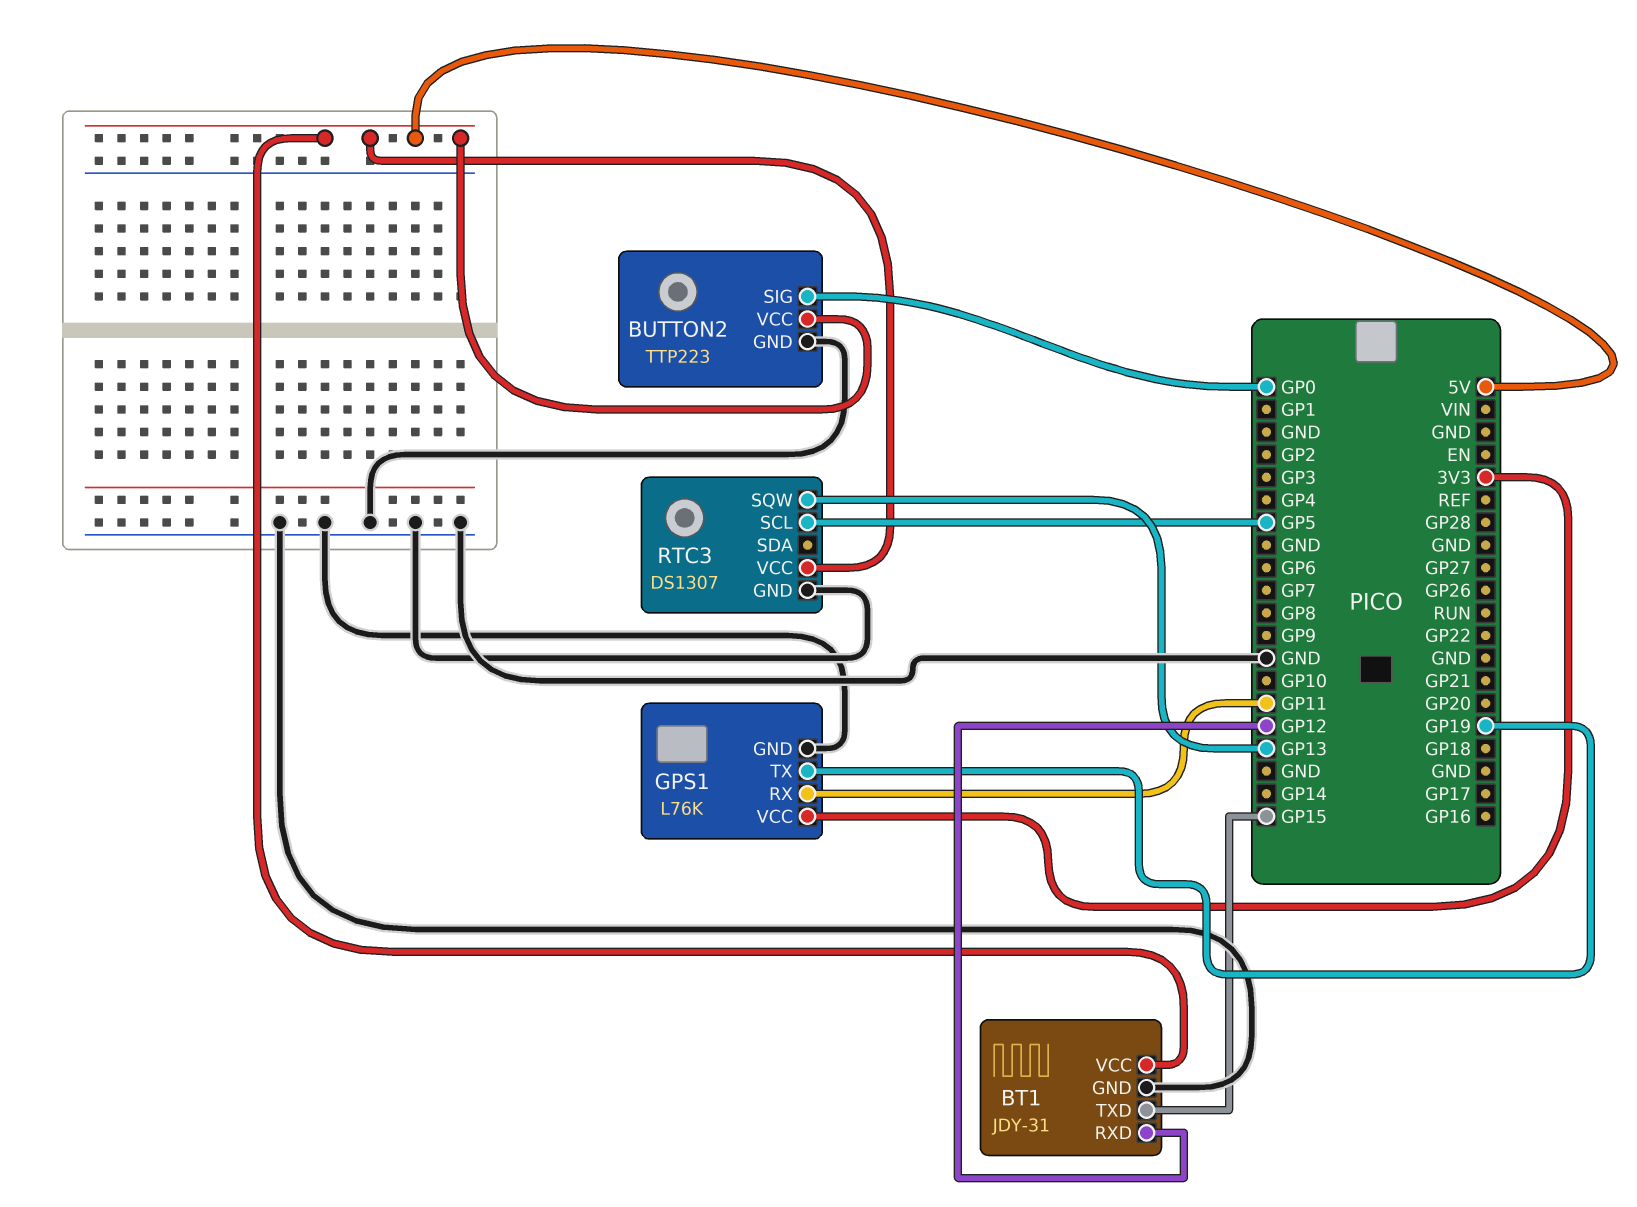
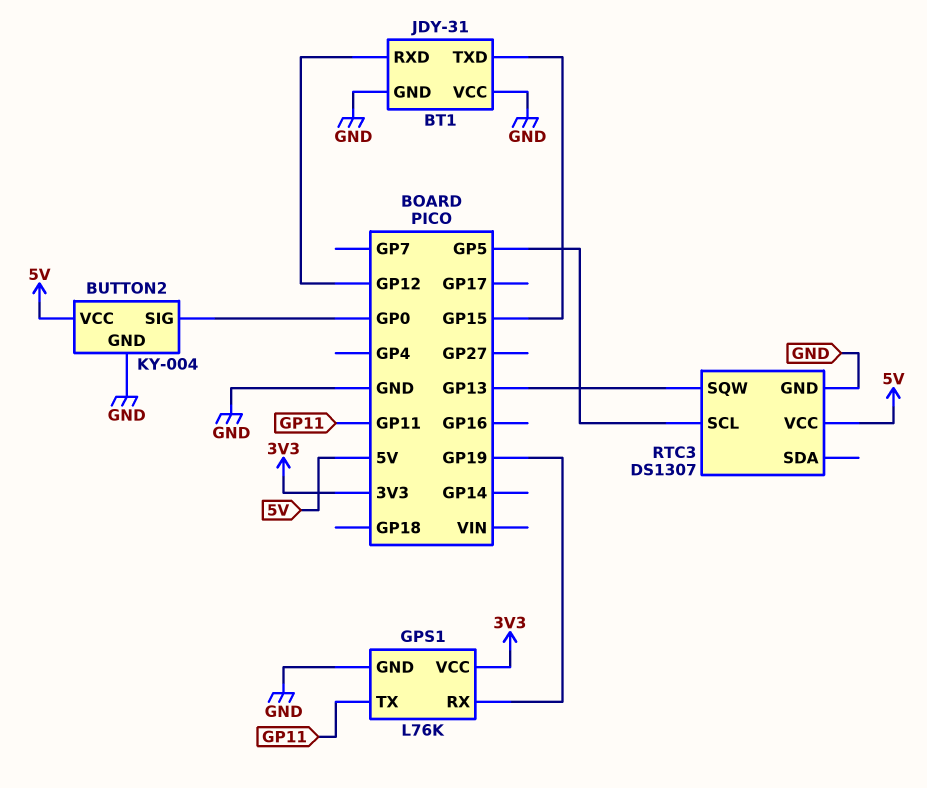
BT1 pin VCC: 5V -> GND
BUTTON2: TTP223 -> KY-004
GPS1 pin RX: GP11 -> GP19
GPS1 pin TX: GP19 -> GP11

